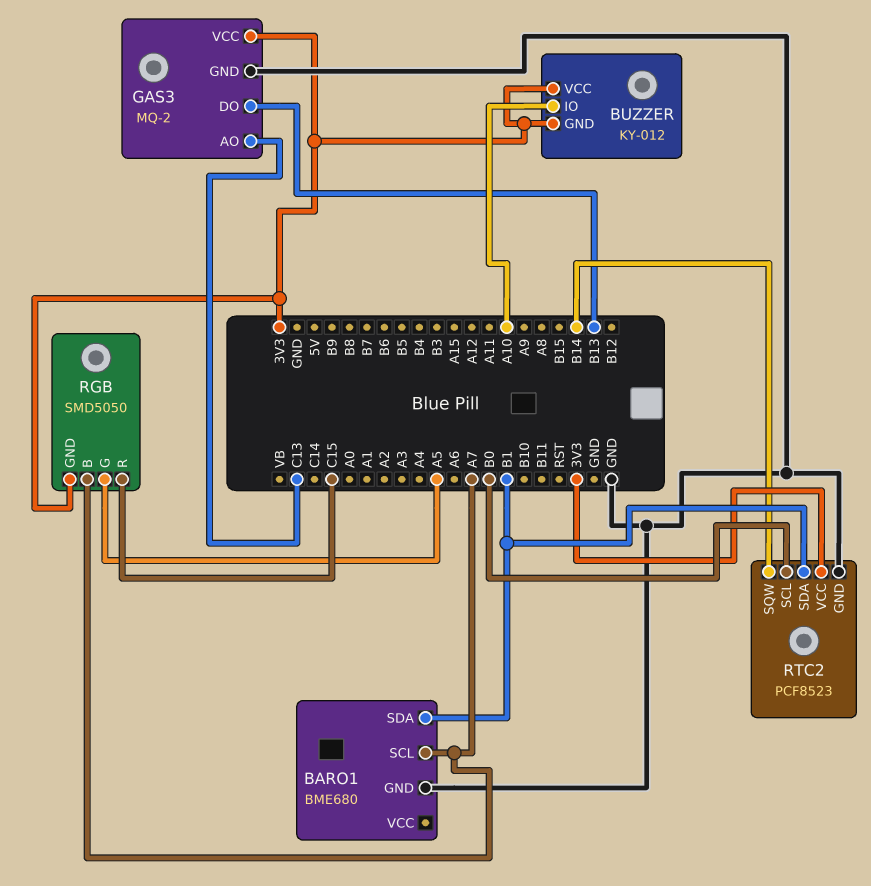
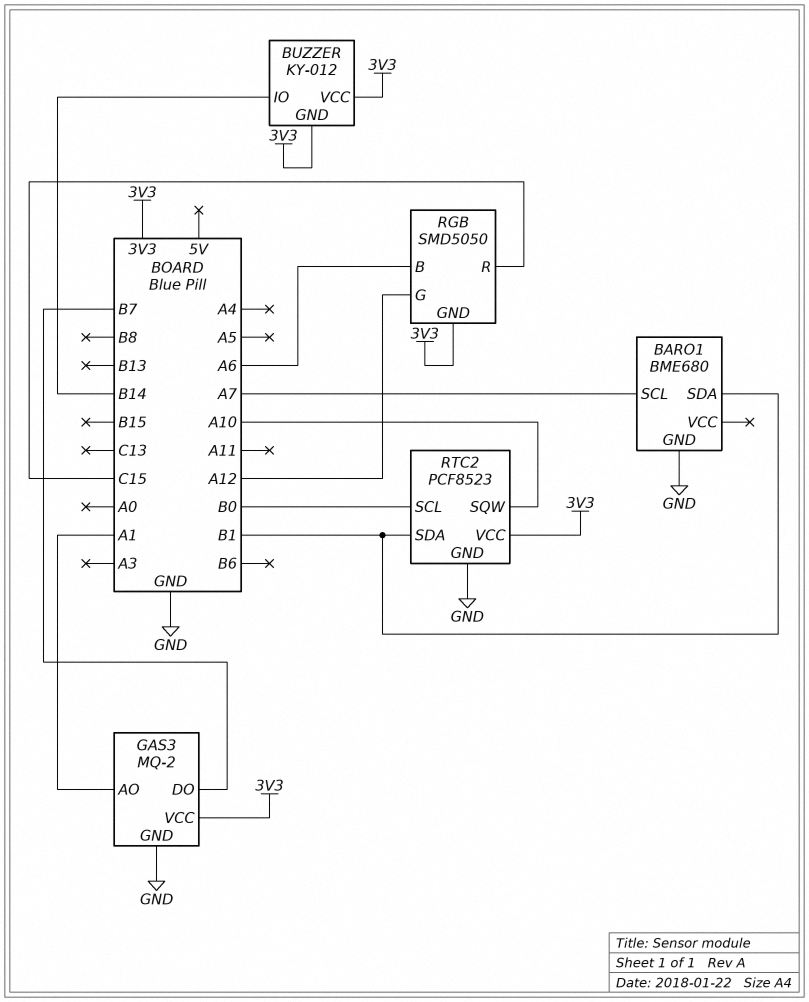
BUZZER pin IO: A10 -> B14
GAS3 pin AO: C13 -> A1
GAS3 pin DO: B13 -> B7
RGB pin B: A7 -> A6
RGB pin G: A5 -> A12
RTC2 pin SQW: B14 -> A10

